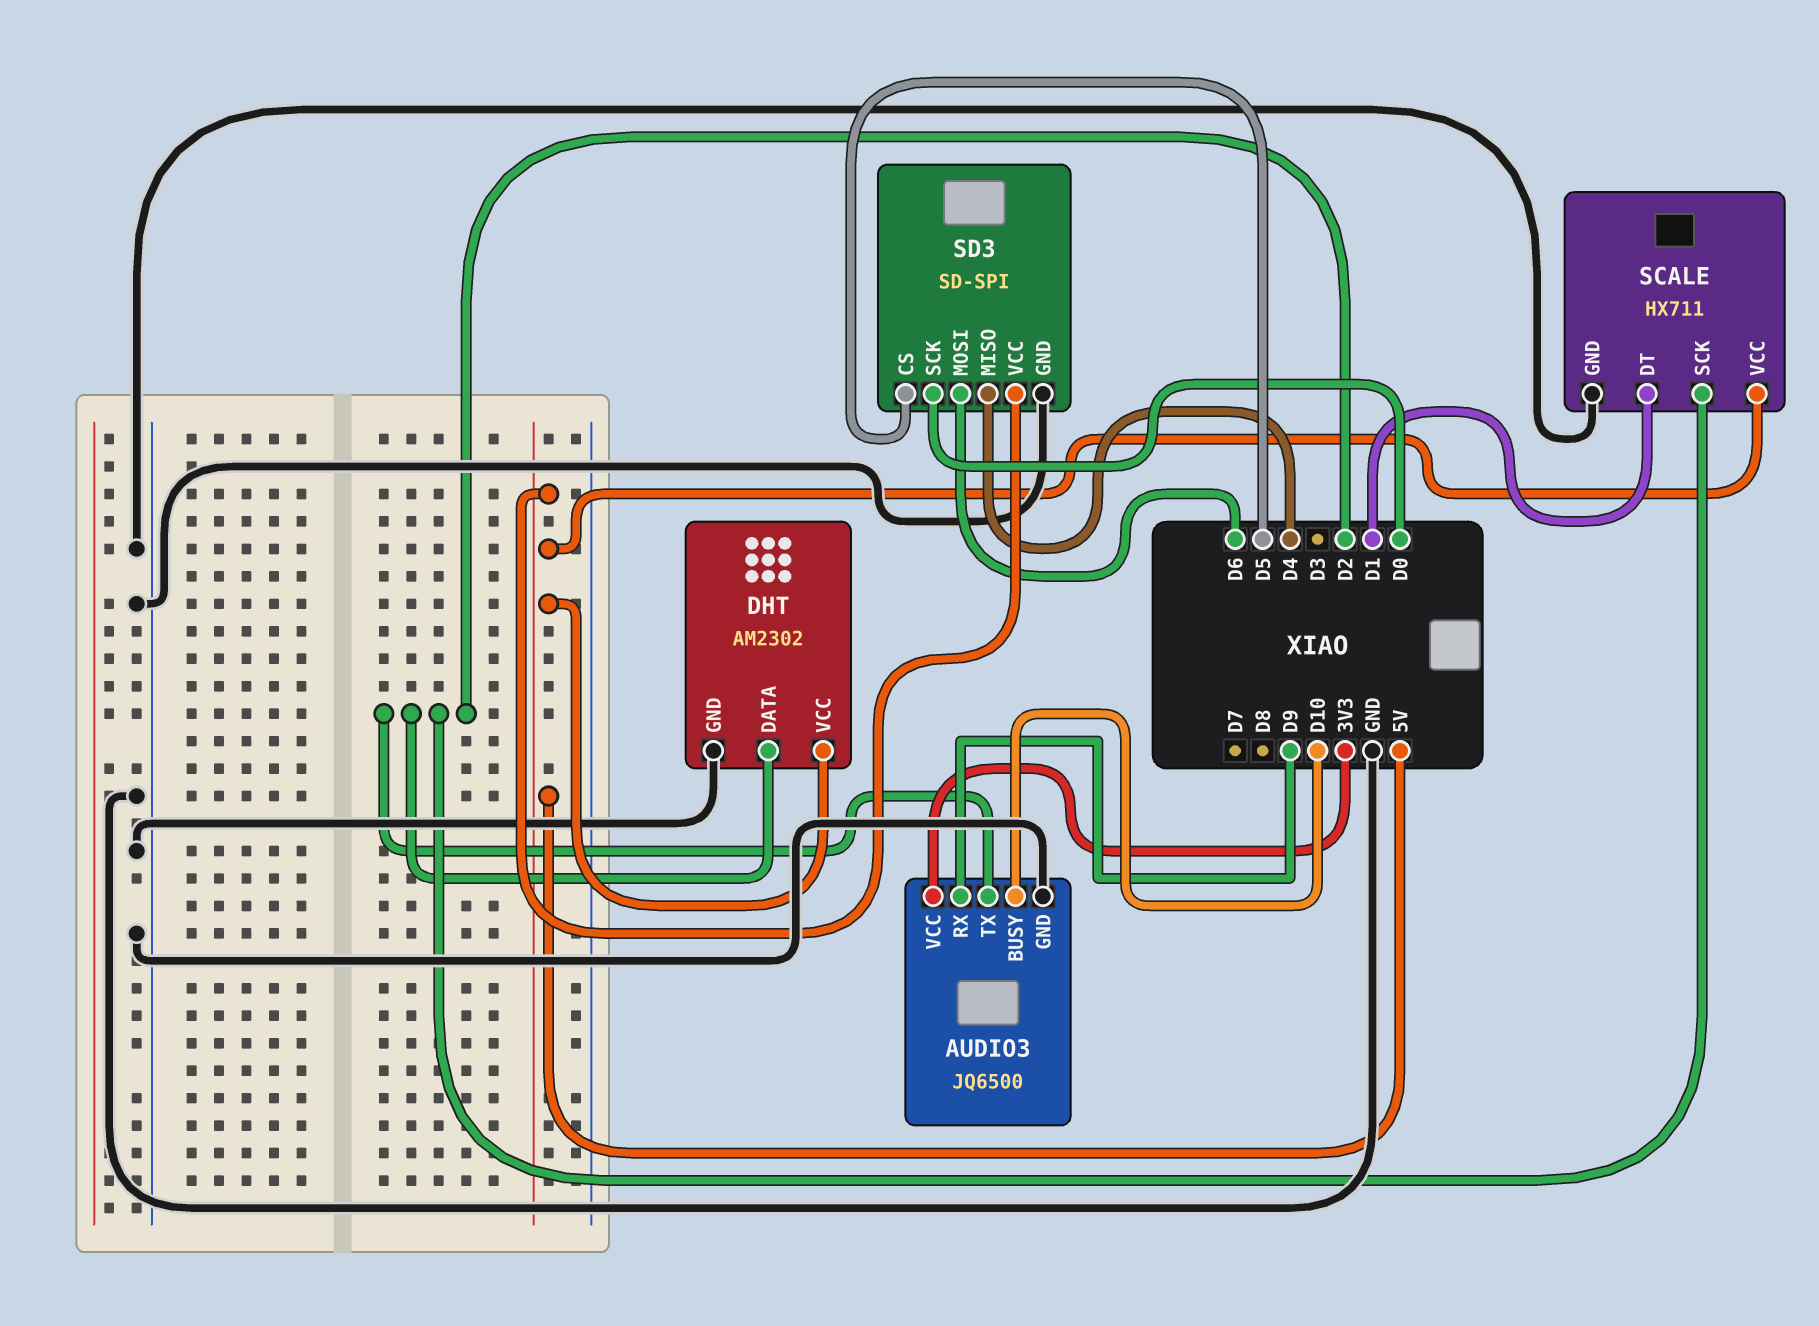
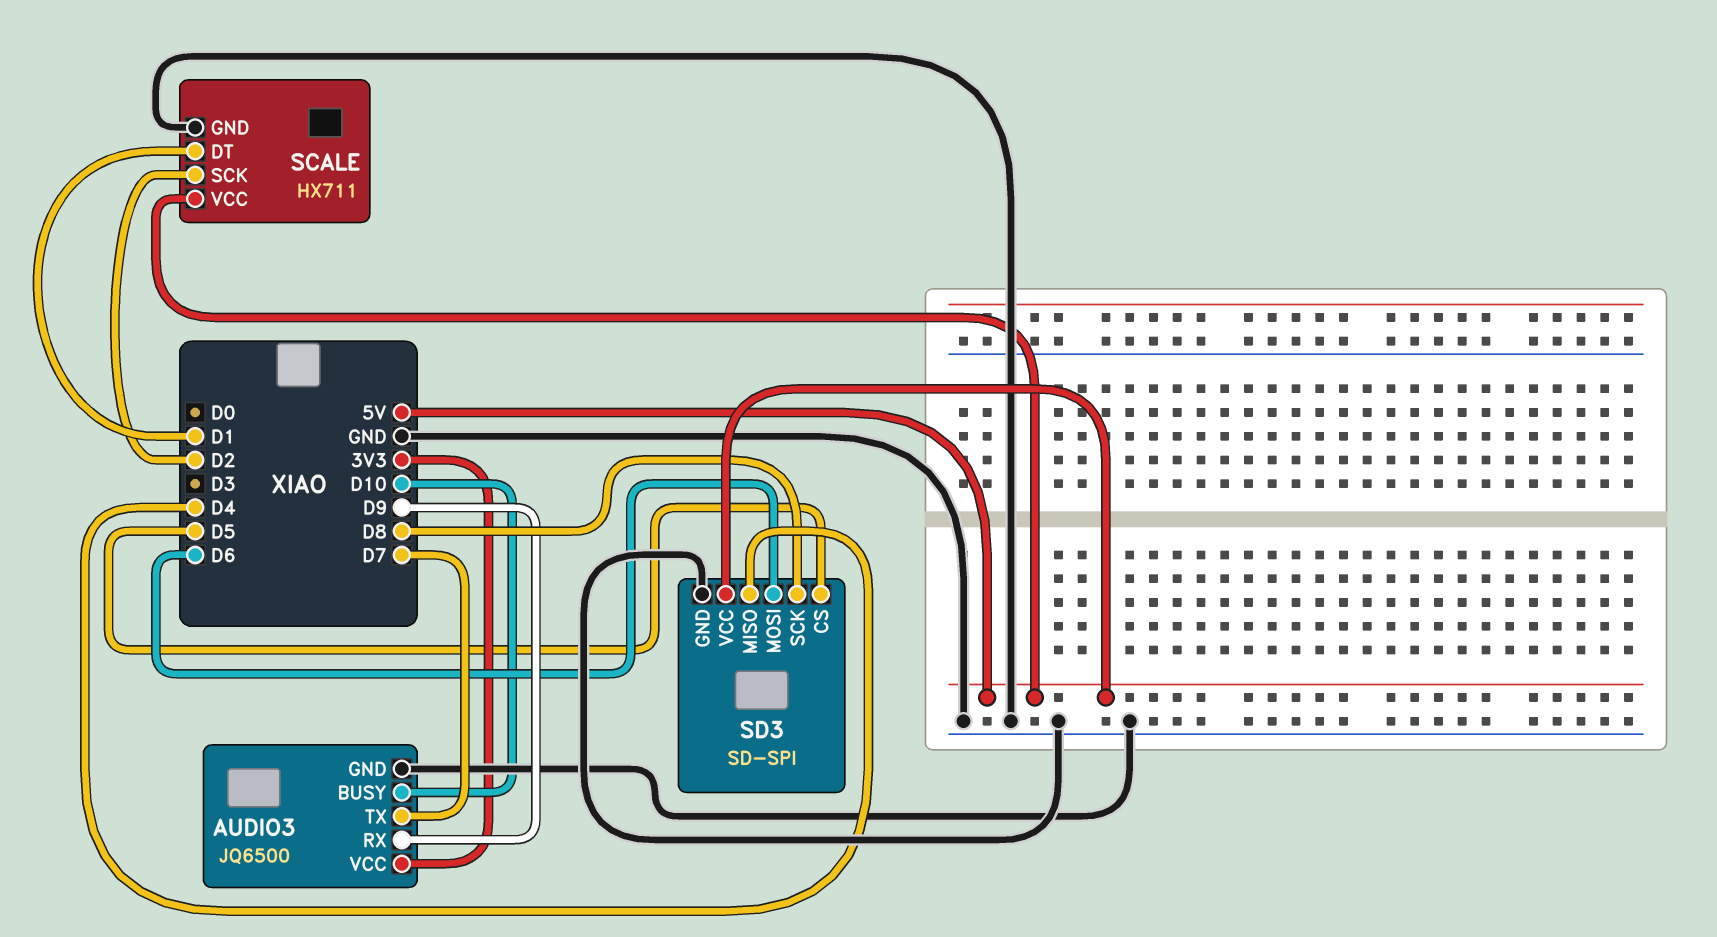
AUDIO3 pin TX: D2 -> D7
DHT: AM2302 -> none
DHT pin DATA: D2 -> none
DHT pin GND: GND -> none
DHT pin VCC: 5V -> none
SD3 pin SCK: D0 -> D8

